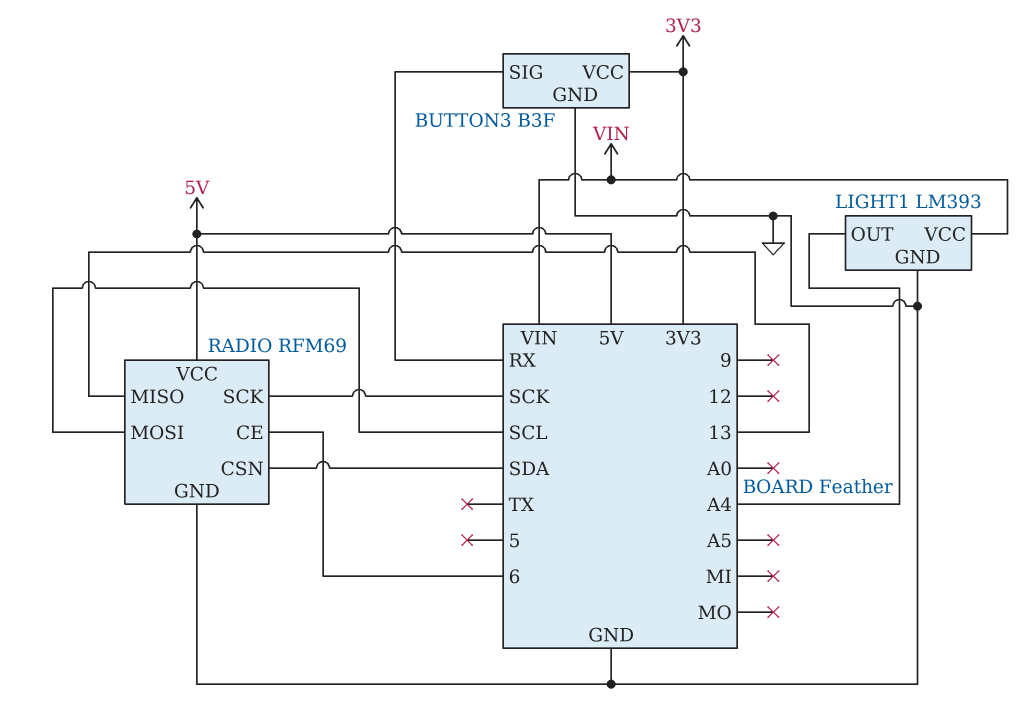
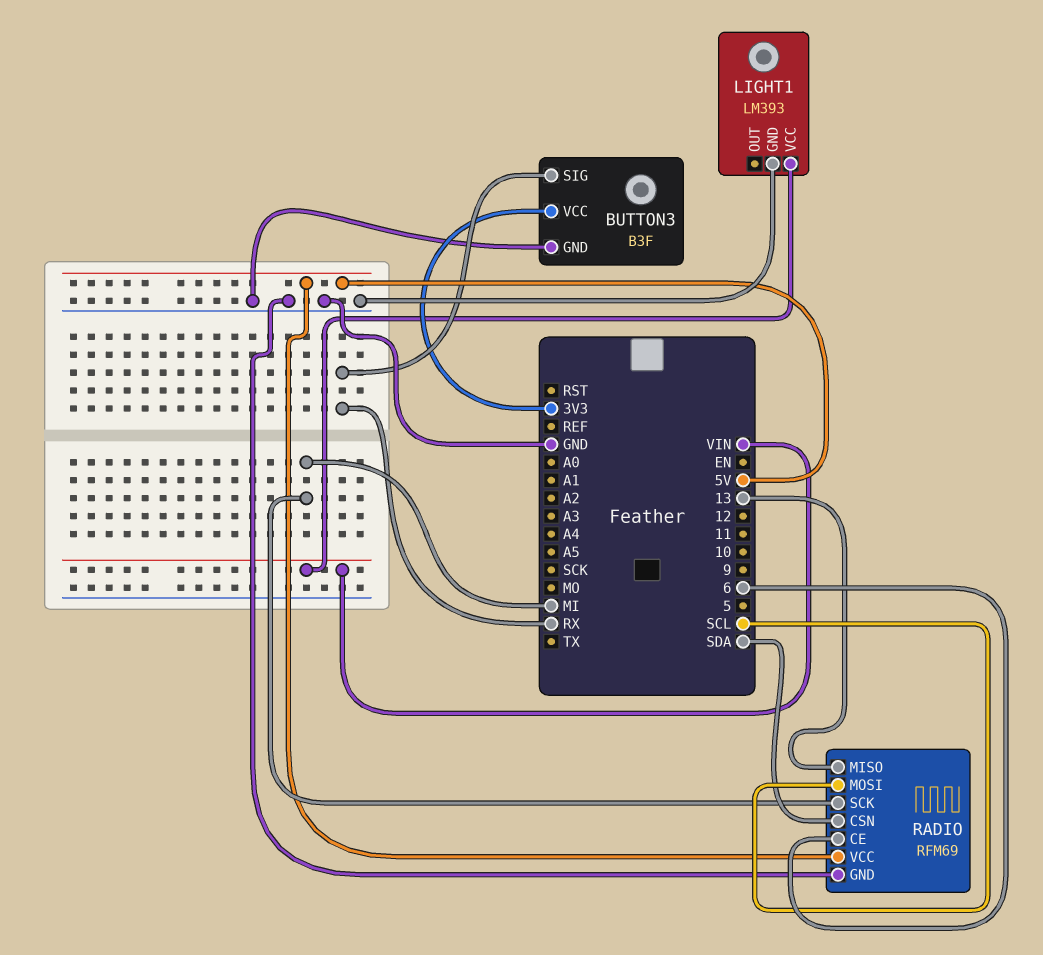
LIGHT1 pin OUT: A4 -> none
RADIO pin SCK: SCK -> MI

